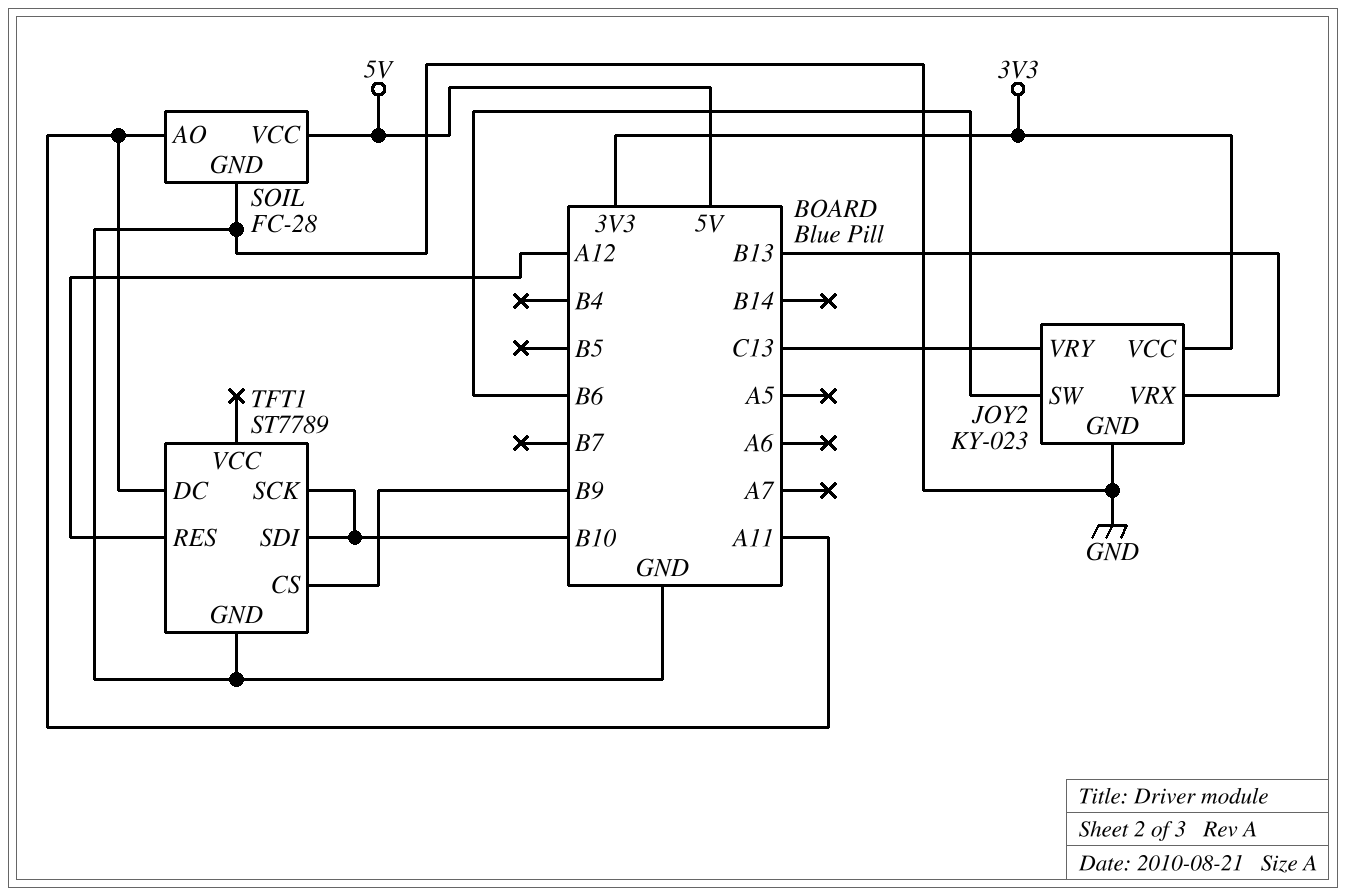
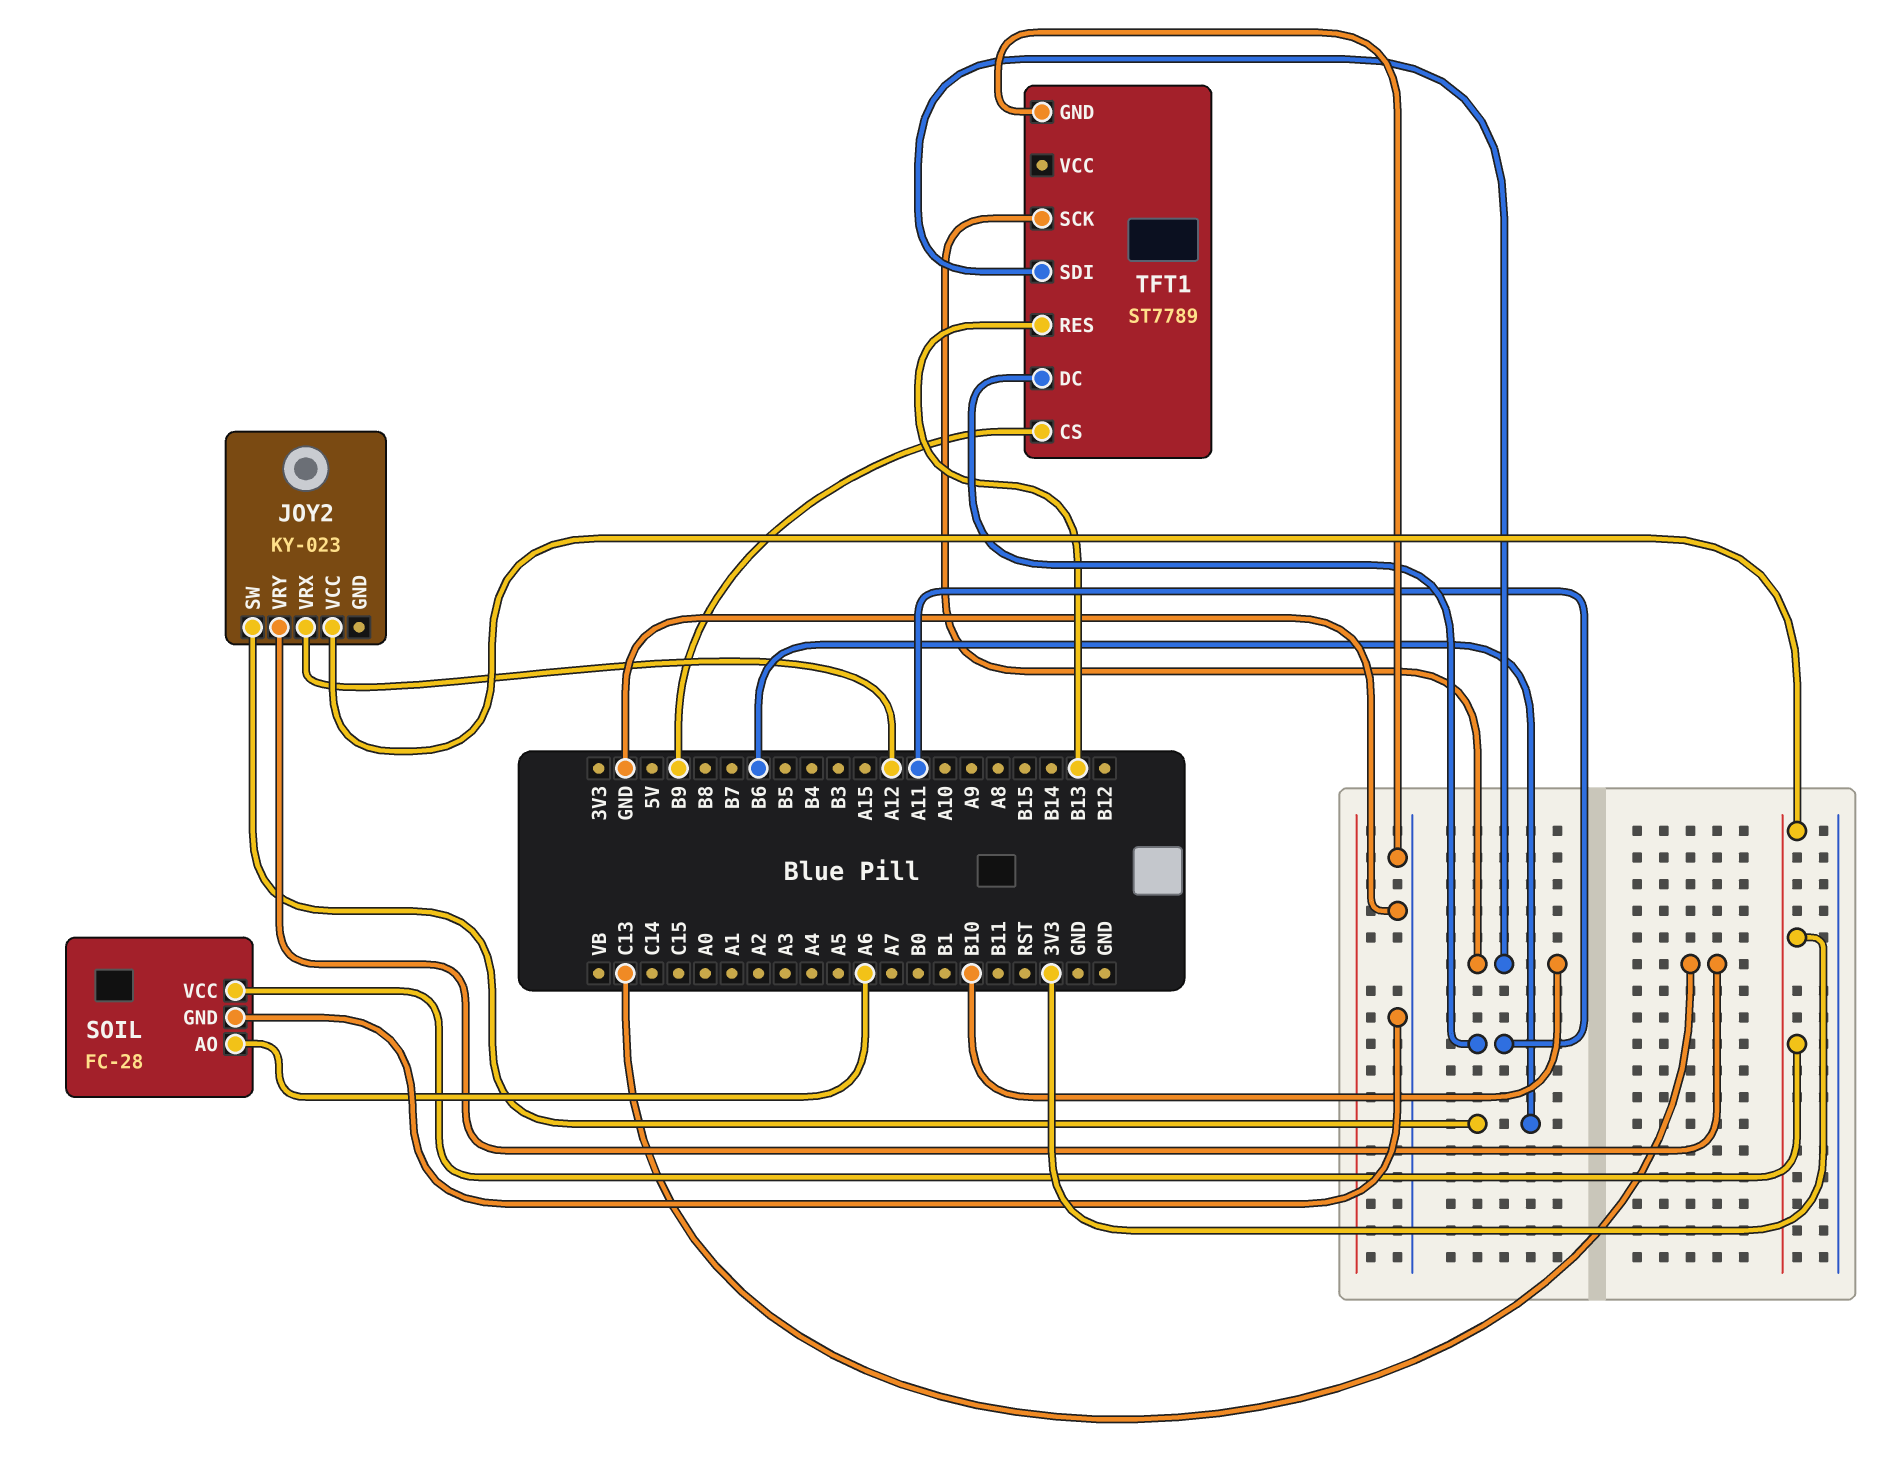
JOY2 pin GND: GND -> none
JOY2 pin VRX: B13 -> A12
SOIL pin AO: A11 -> A6
SOIL pin VCC: 5V -> 3V3
TFT1 pin RES: A12 -> B13

